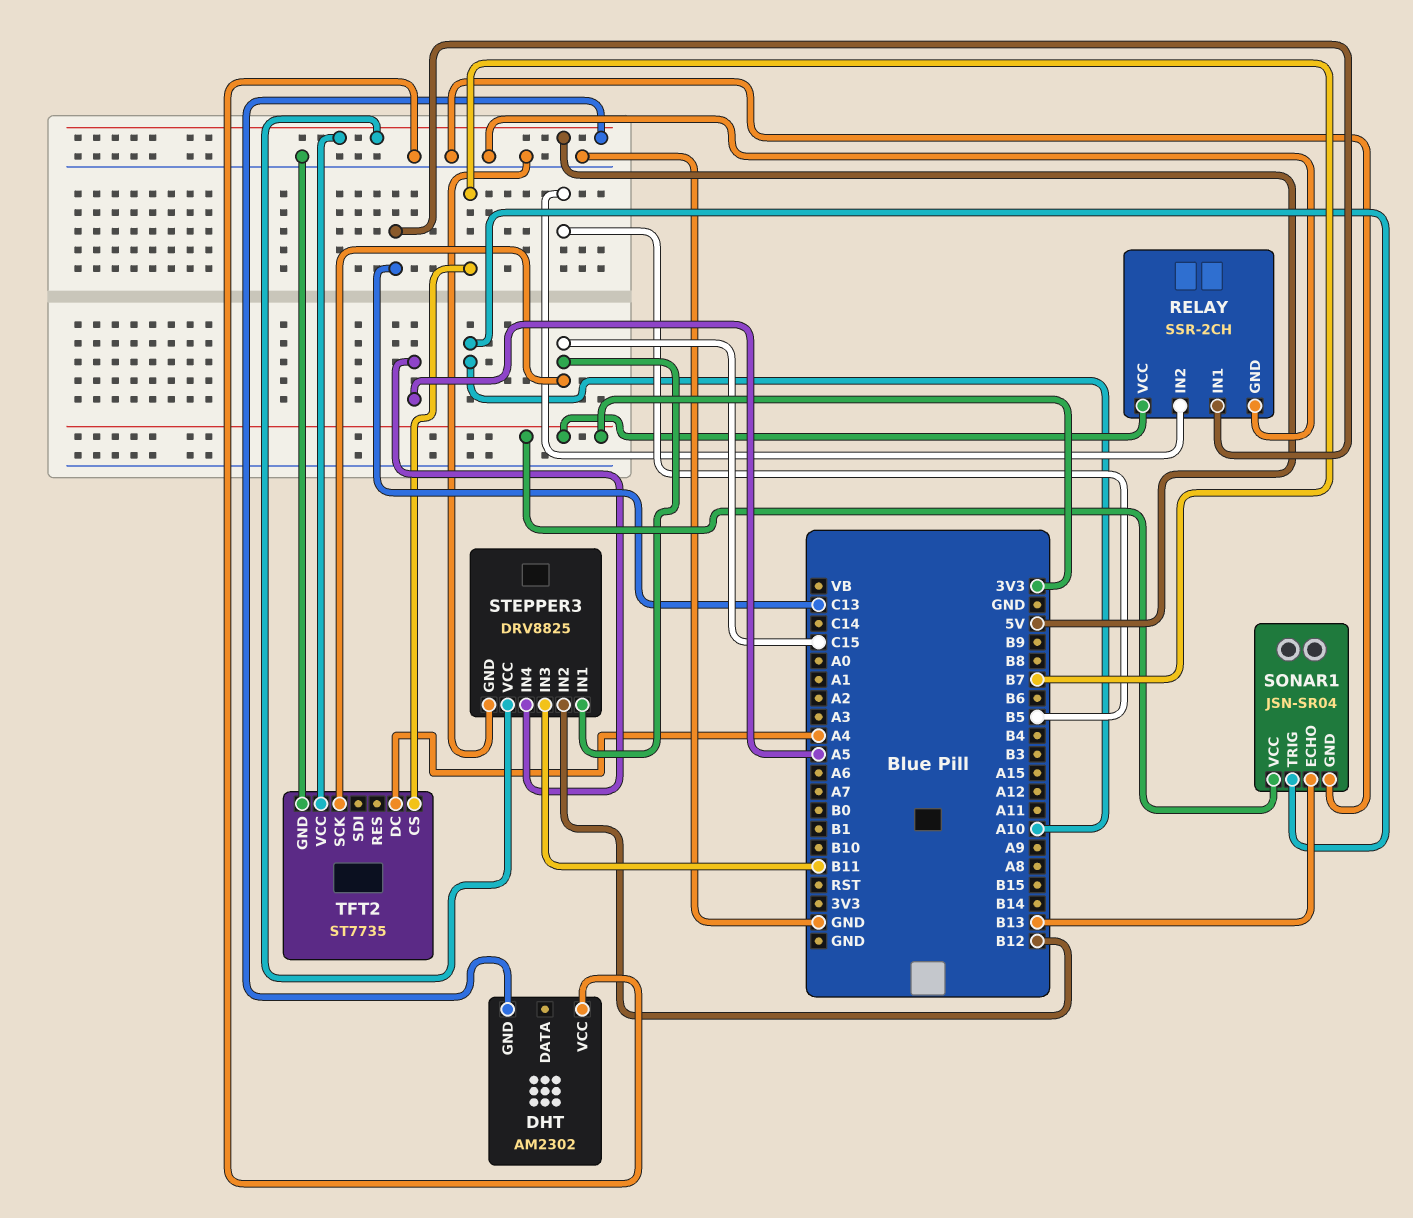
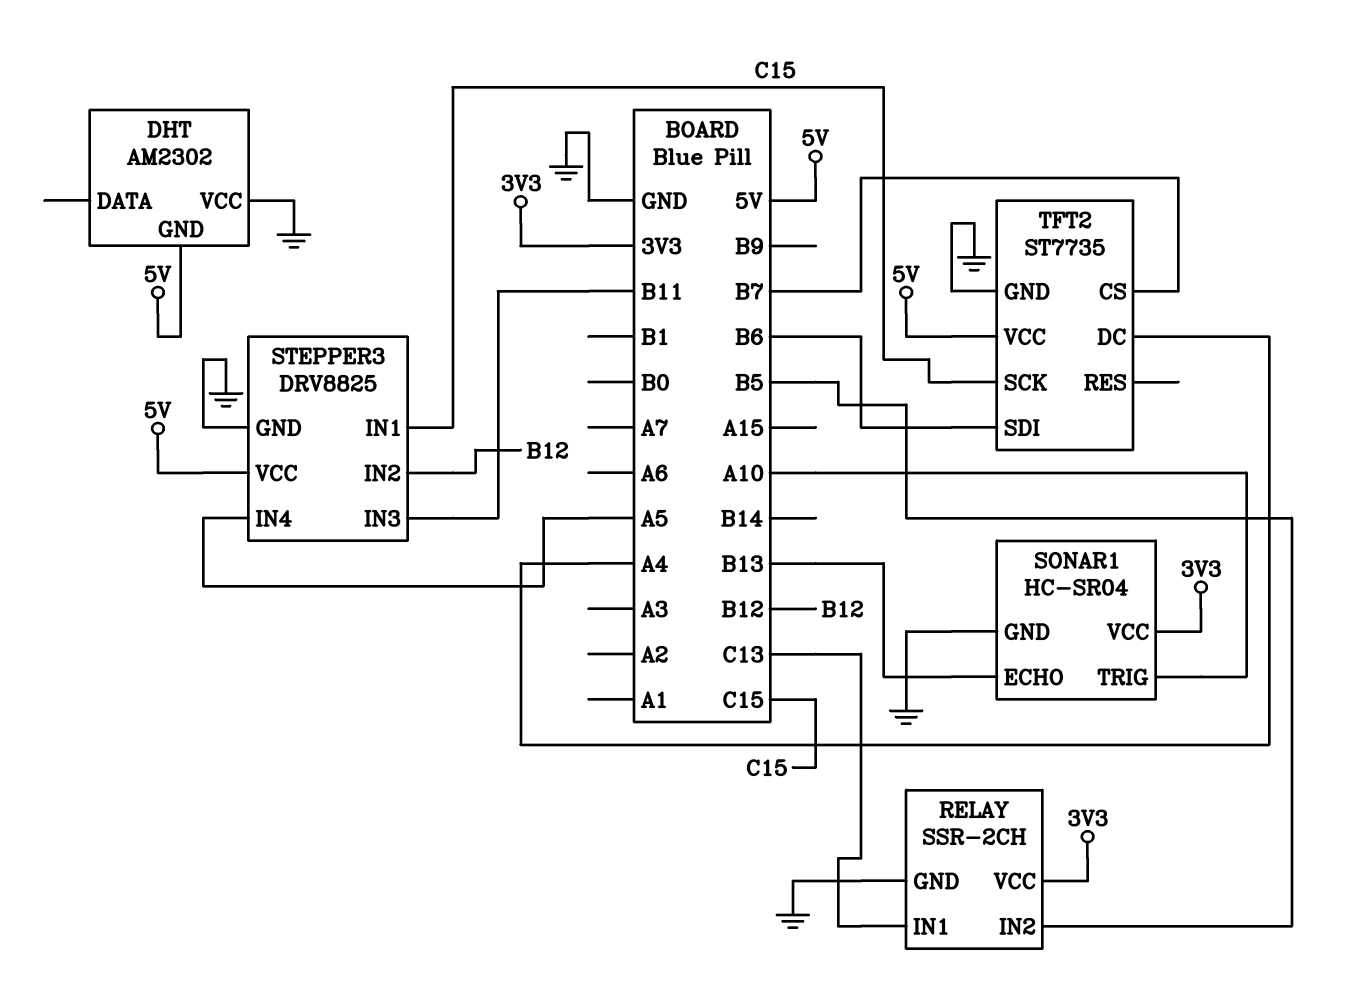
SONAR1: JSN-SR04 -> HC-SR04
TFT2 pin SDI: none -> B6

